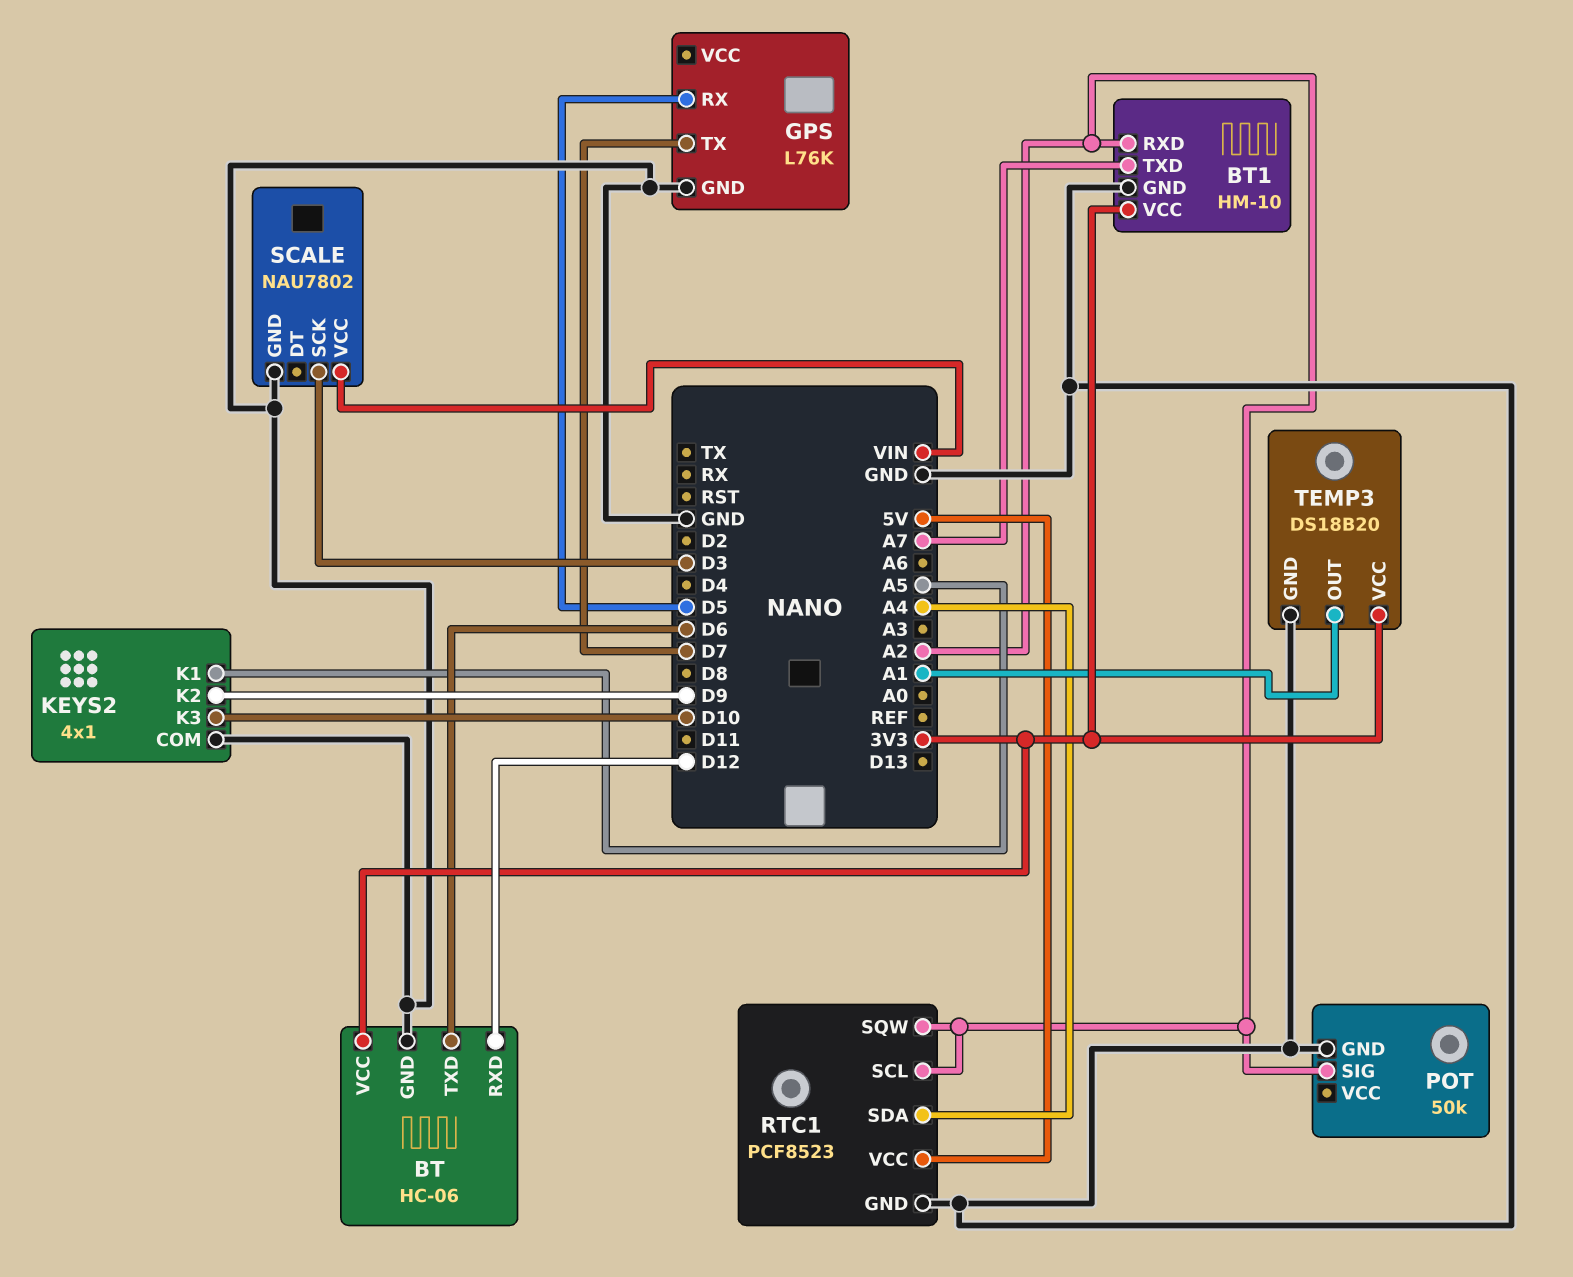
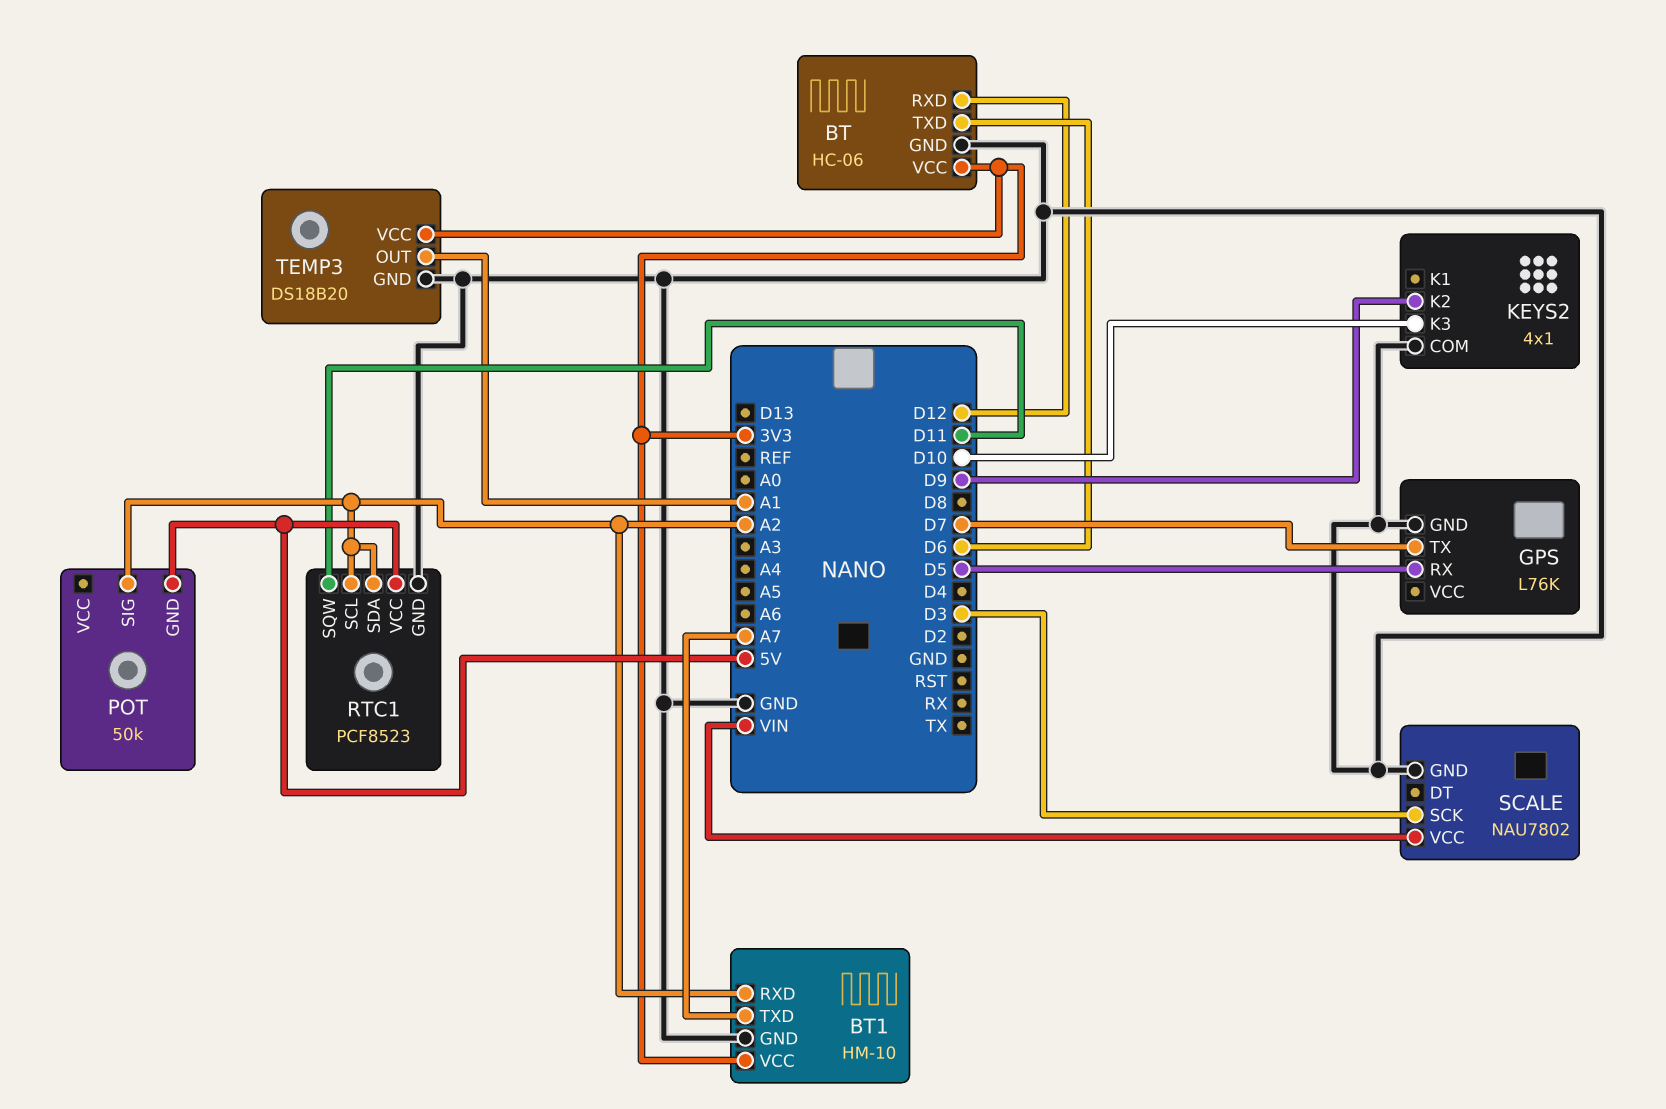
KEYS2 pin K1: A5 -> none
POT pin GND: GND -> 5V
RTC1 pin SDA: A4 -> A2
RTC1 pin SQW: A2 -> D11

